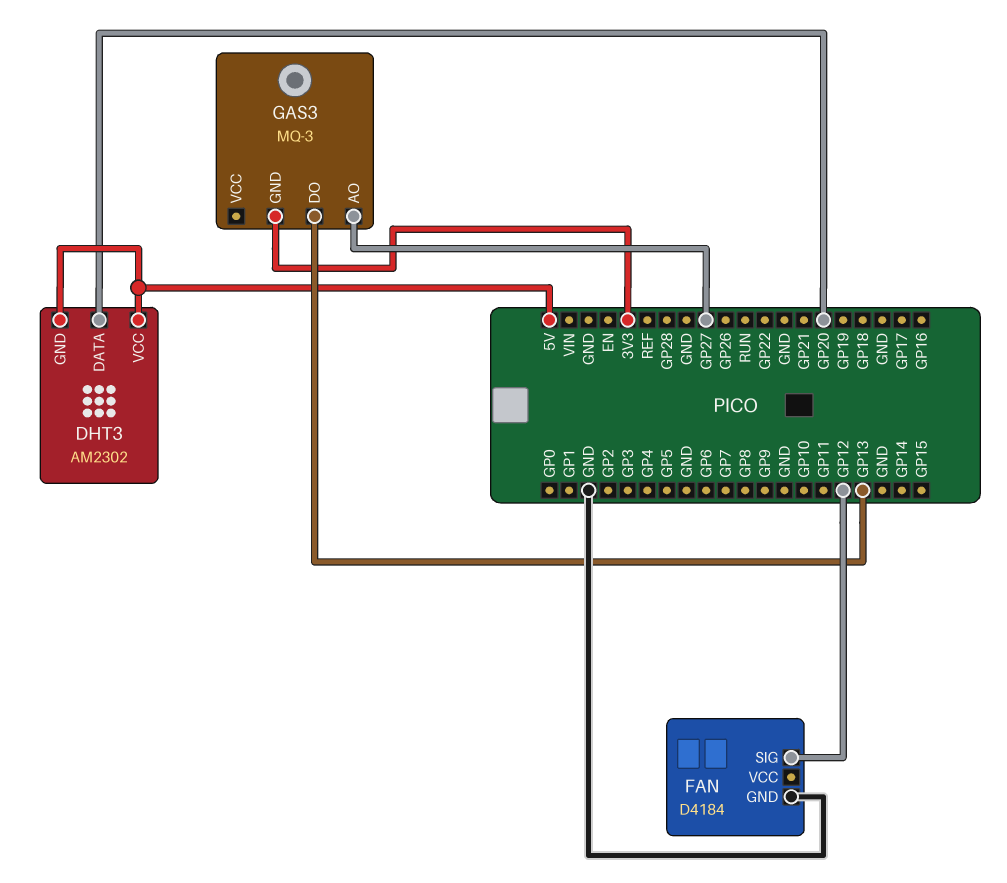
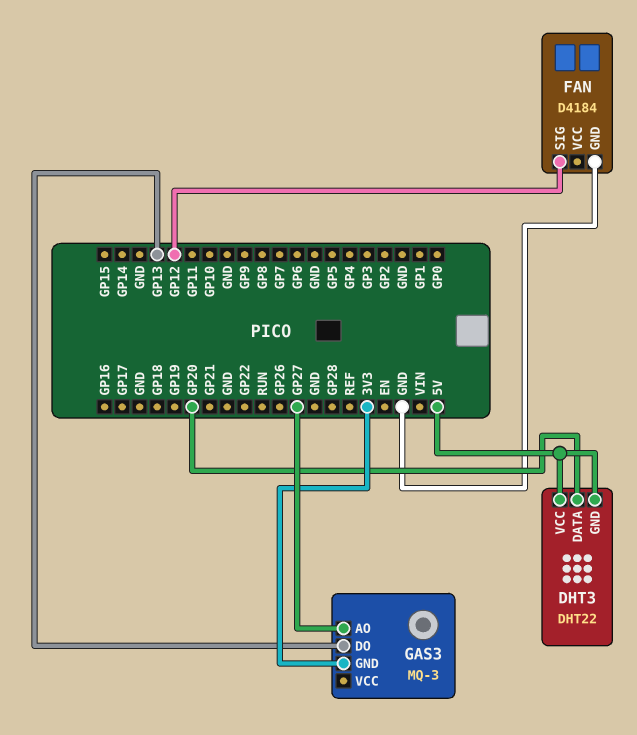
DHT3: AM2302 -> DHT22

